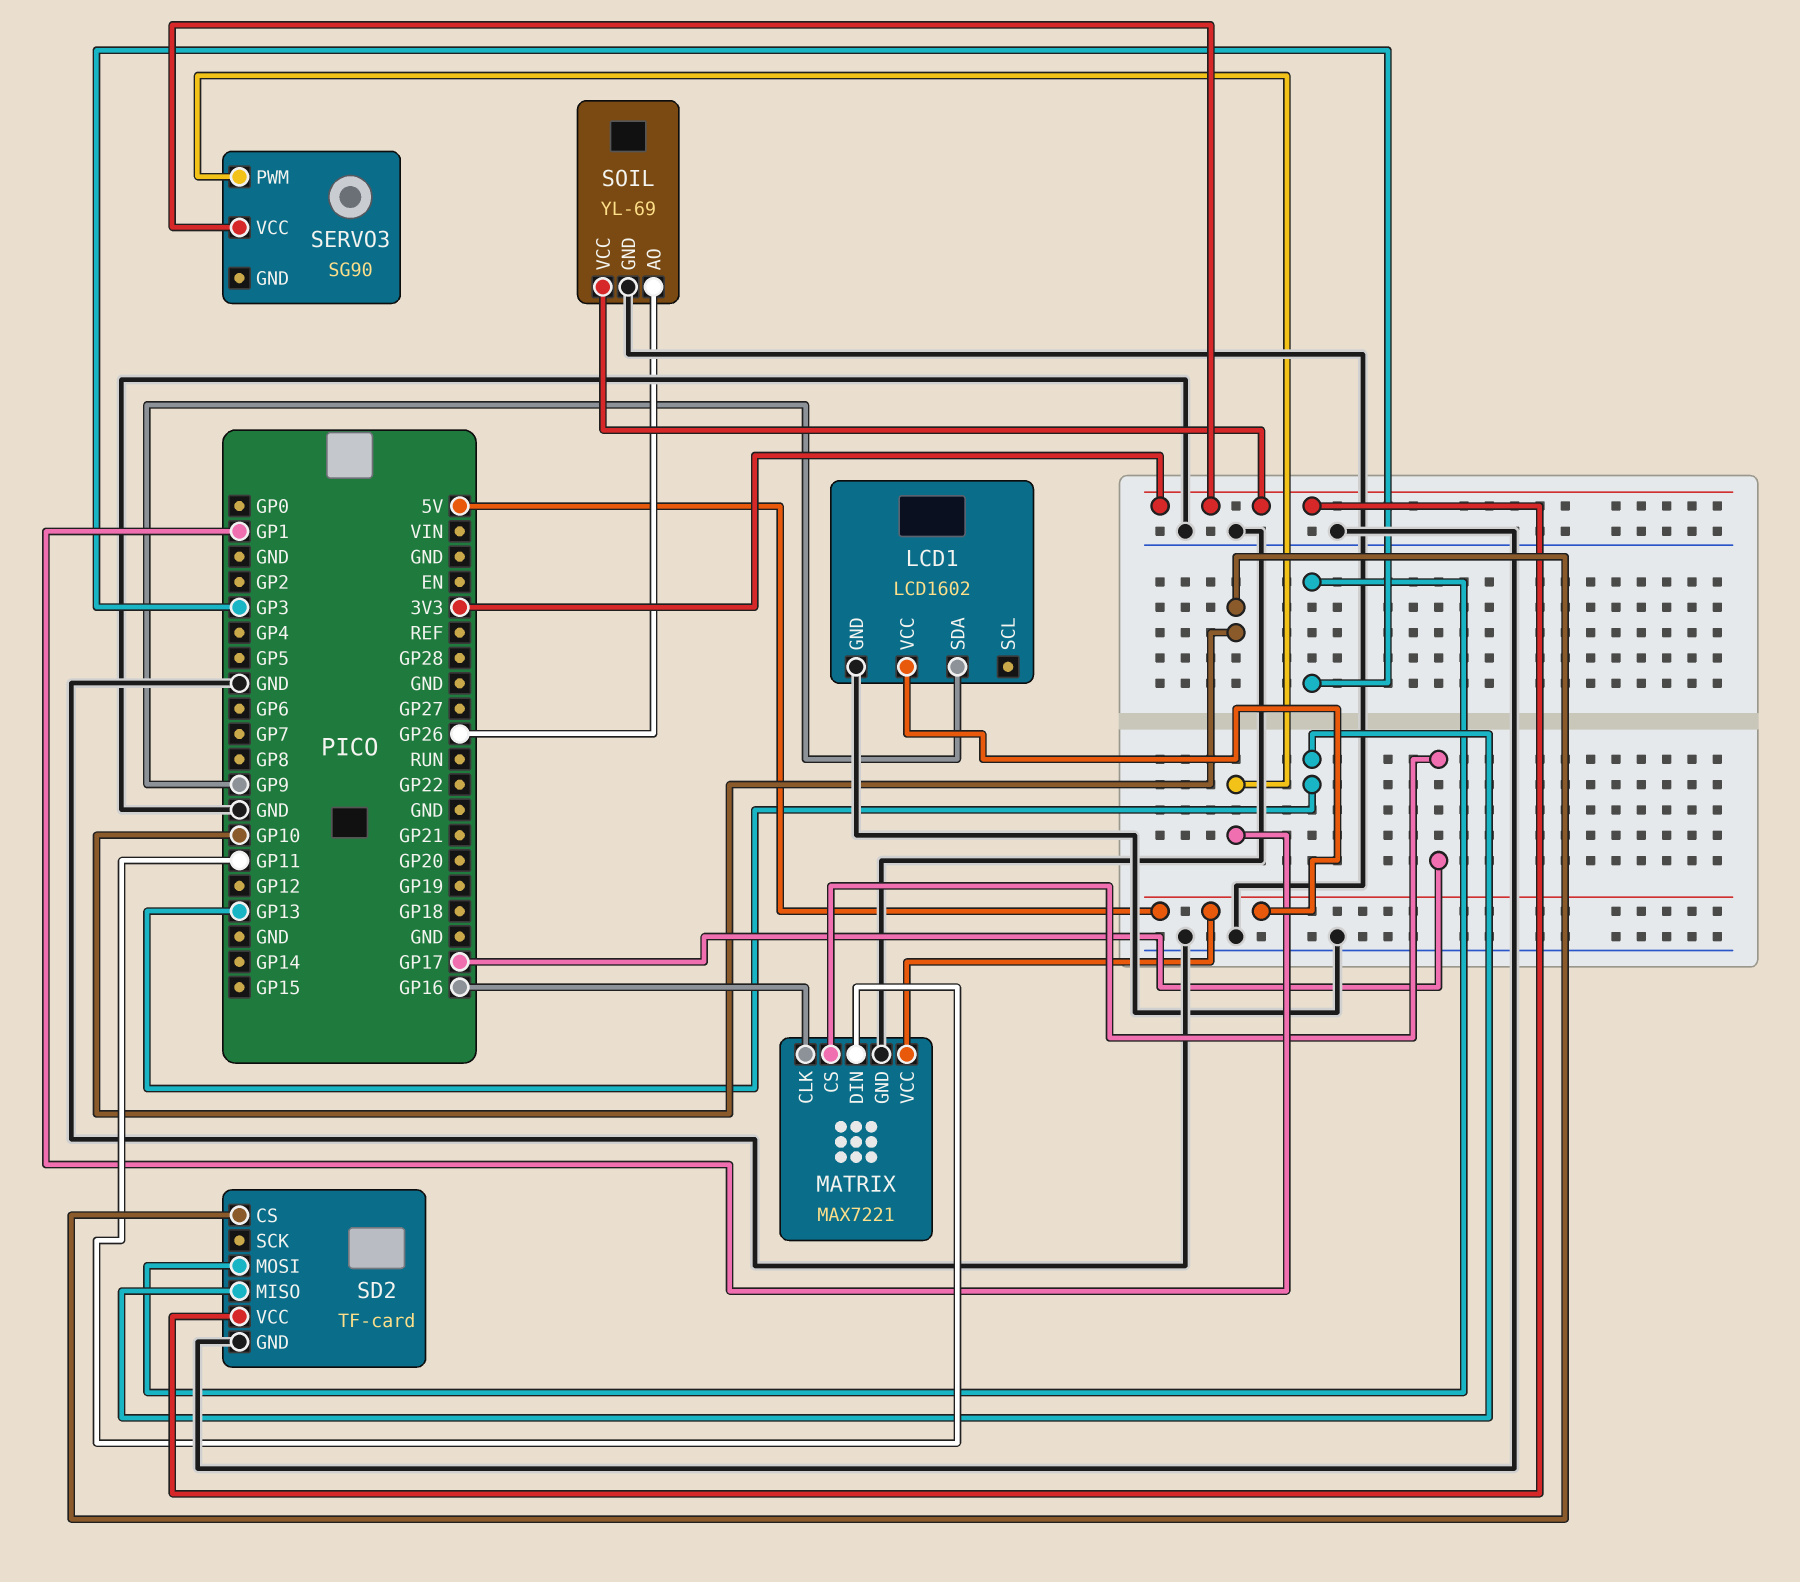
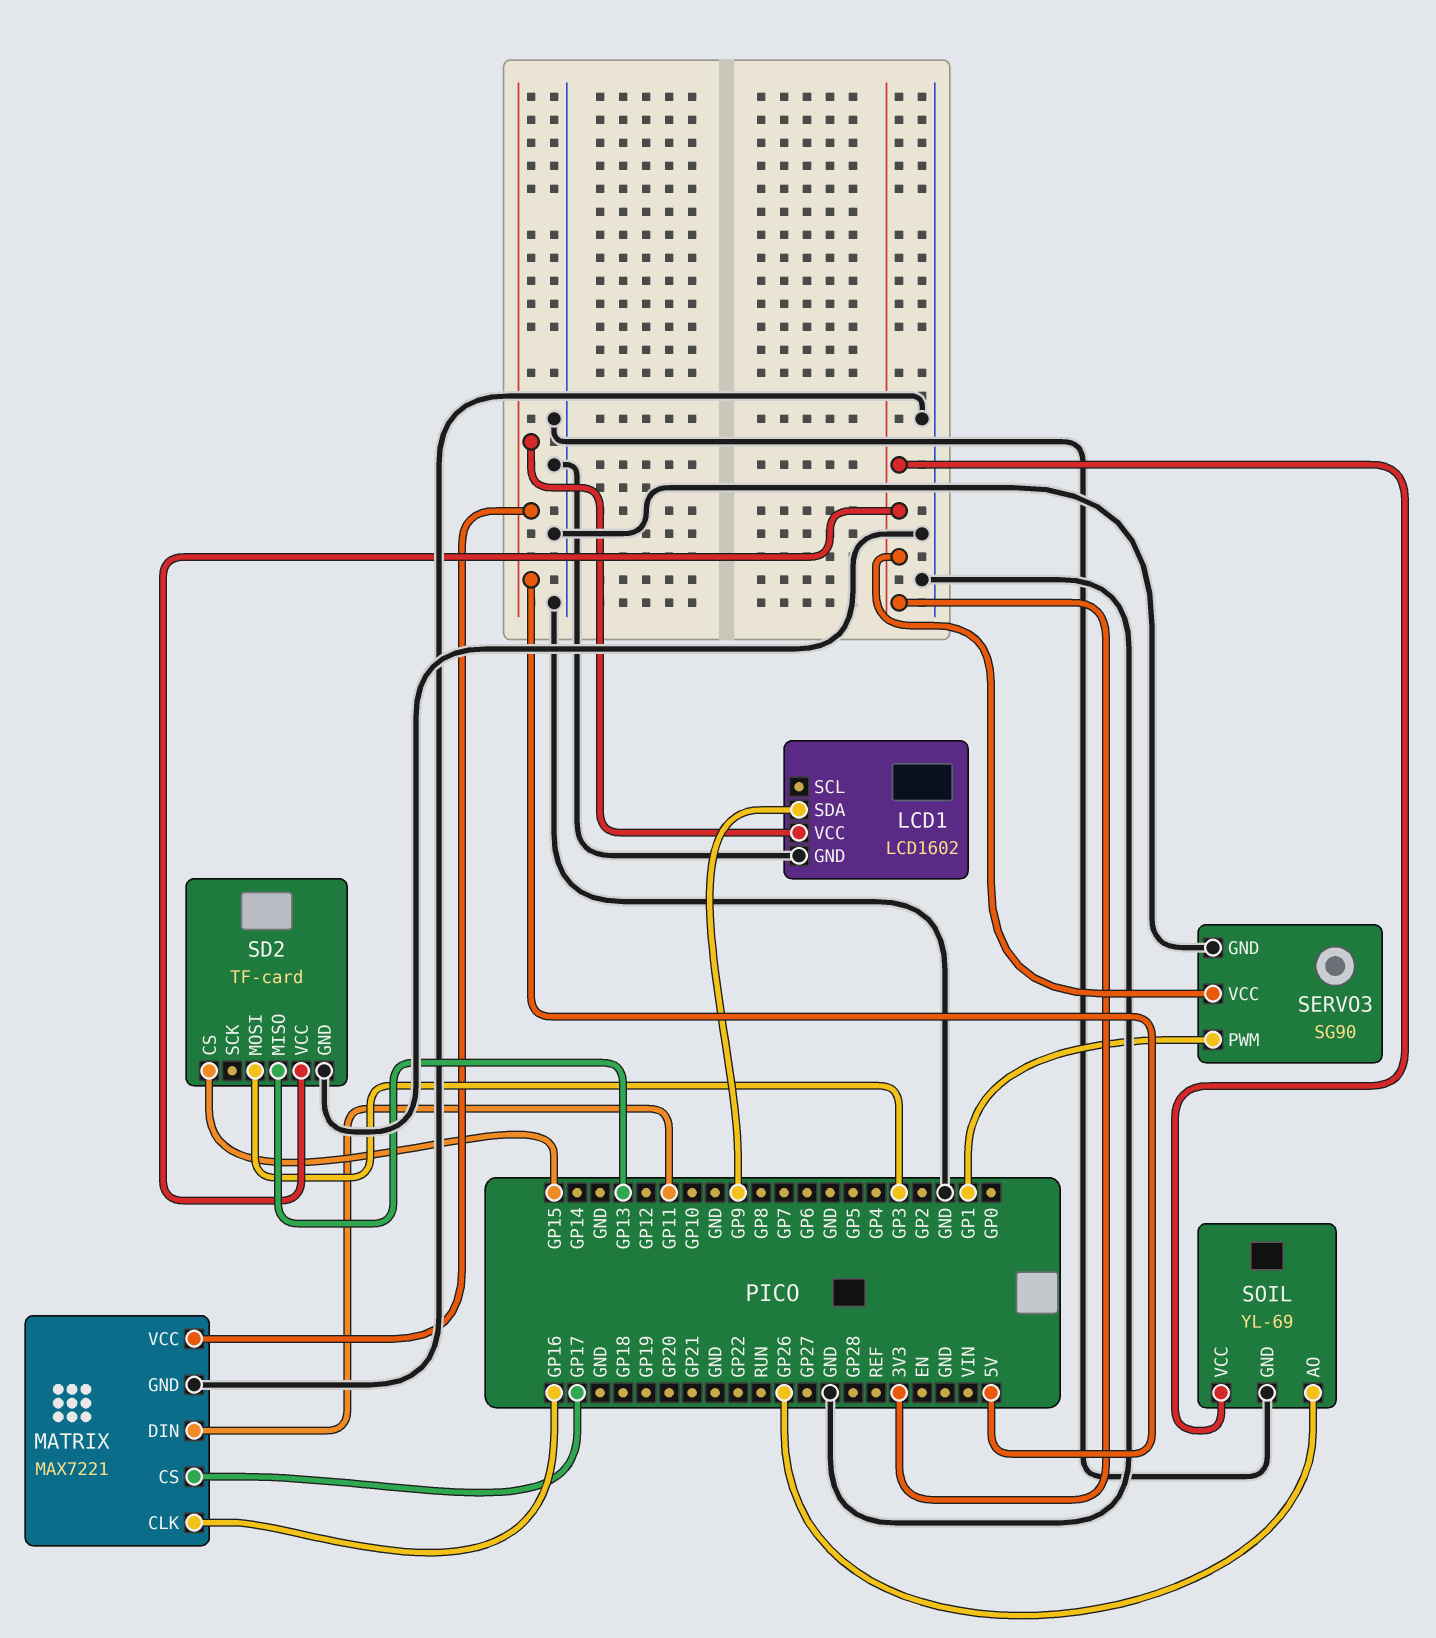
SD2 pin CS: GP10 -> GP15
SERVO3 pin GND: none -> GND

